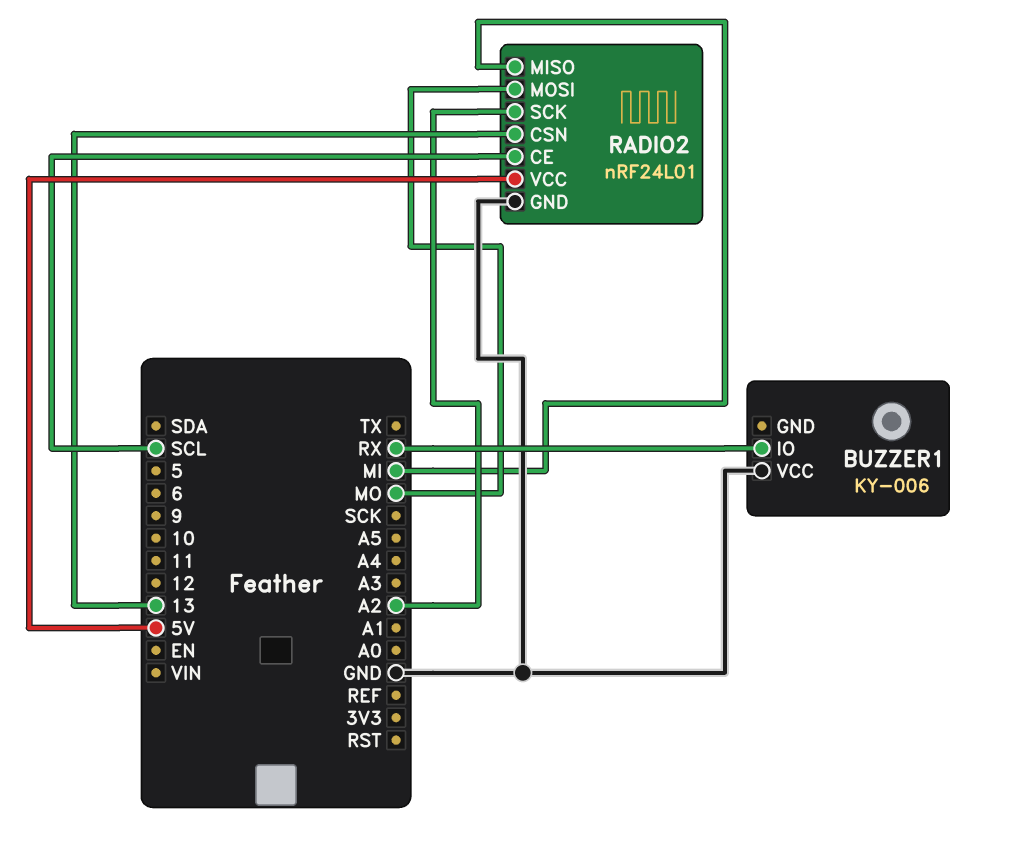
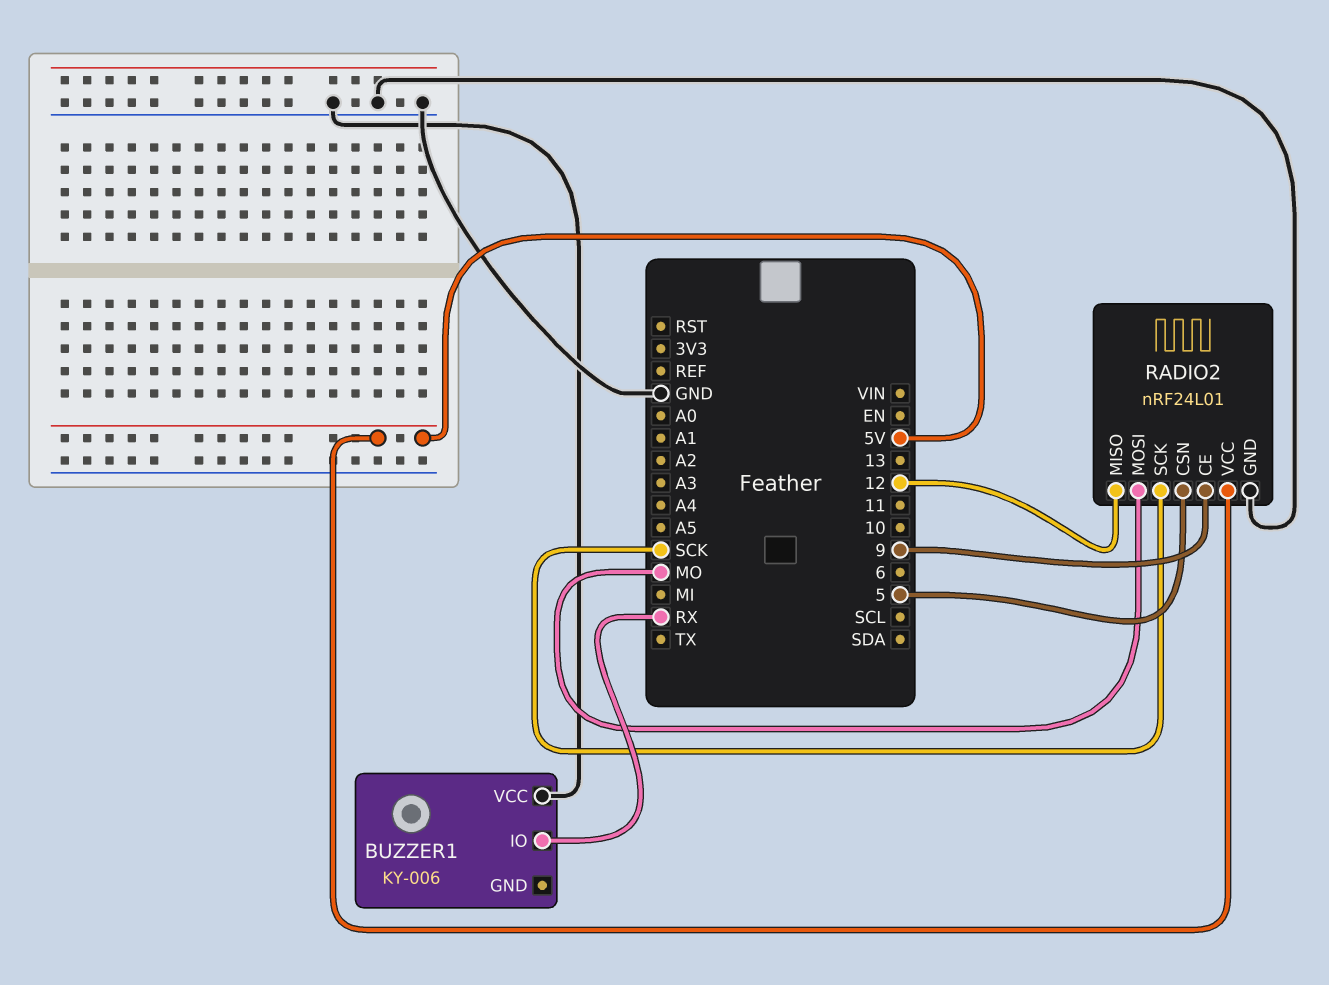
RADIO2 pin CE: SCL -> 9
RADIO2 pin CSN: 13 -> 5
RADIO2 pin MISO: MI -> 12
RADIO2 pin SCK: A2 -> SCK

